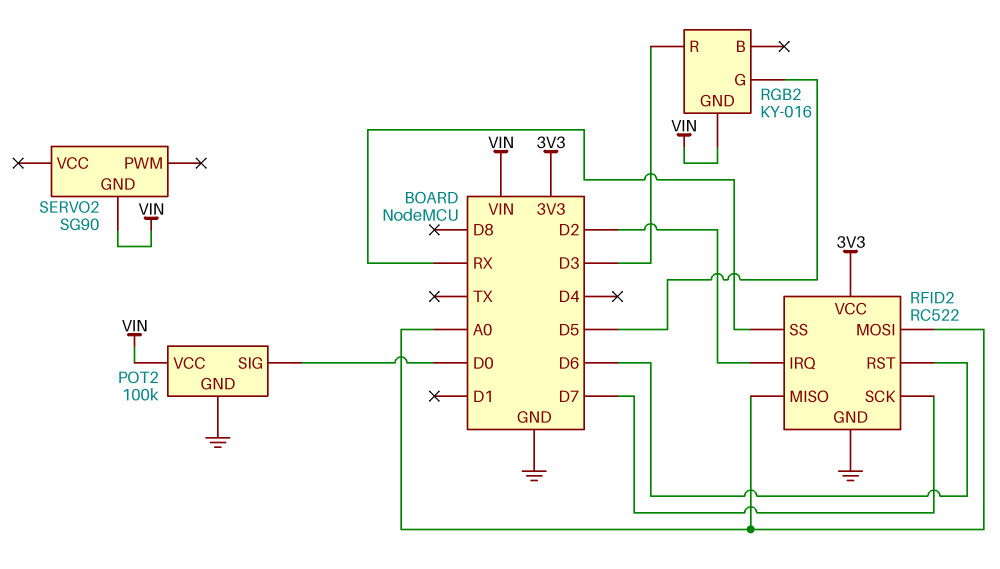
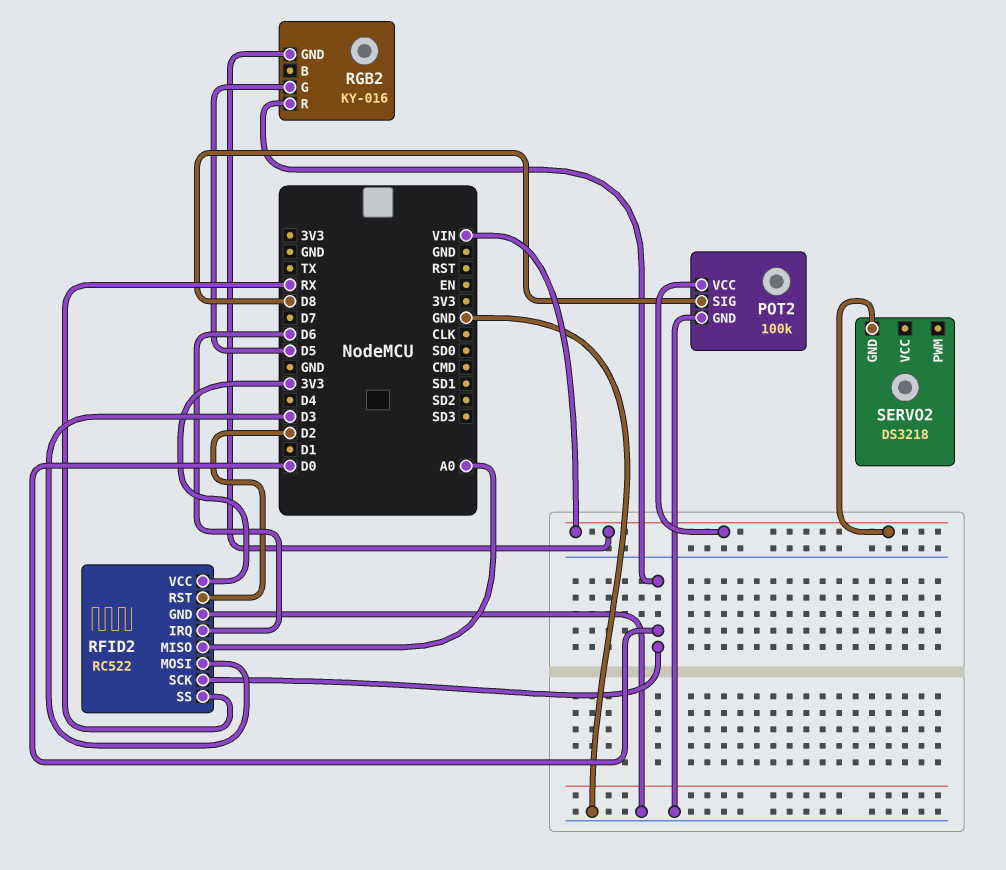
POT2 pin SIG: D0 -> D8
RFID2 pin IRQ: D2 -> D6
RFID2 pin MOSI: A0 -> D3
RFID2 pin RST: D6 -> D2
RFID2 pin SCK: D7 -> D0
RGB2 pin R: D3 -> D0
SERVO2: SG90 -> DS3218

